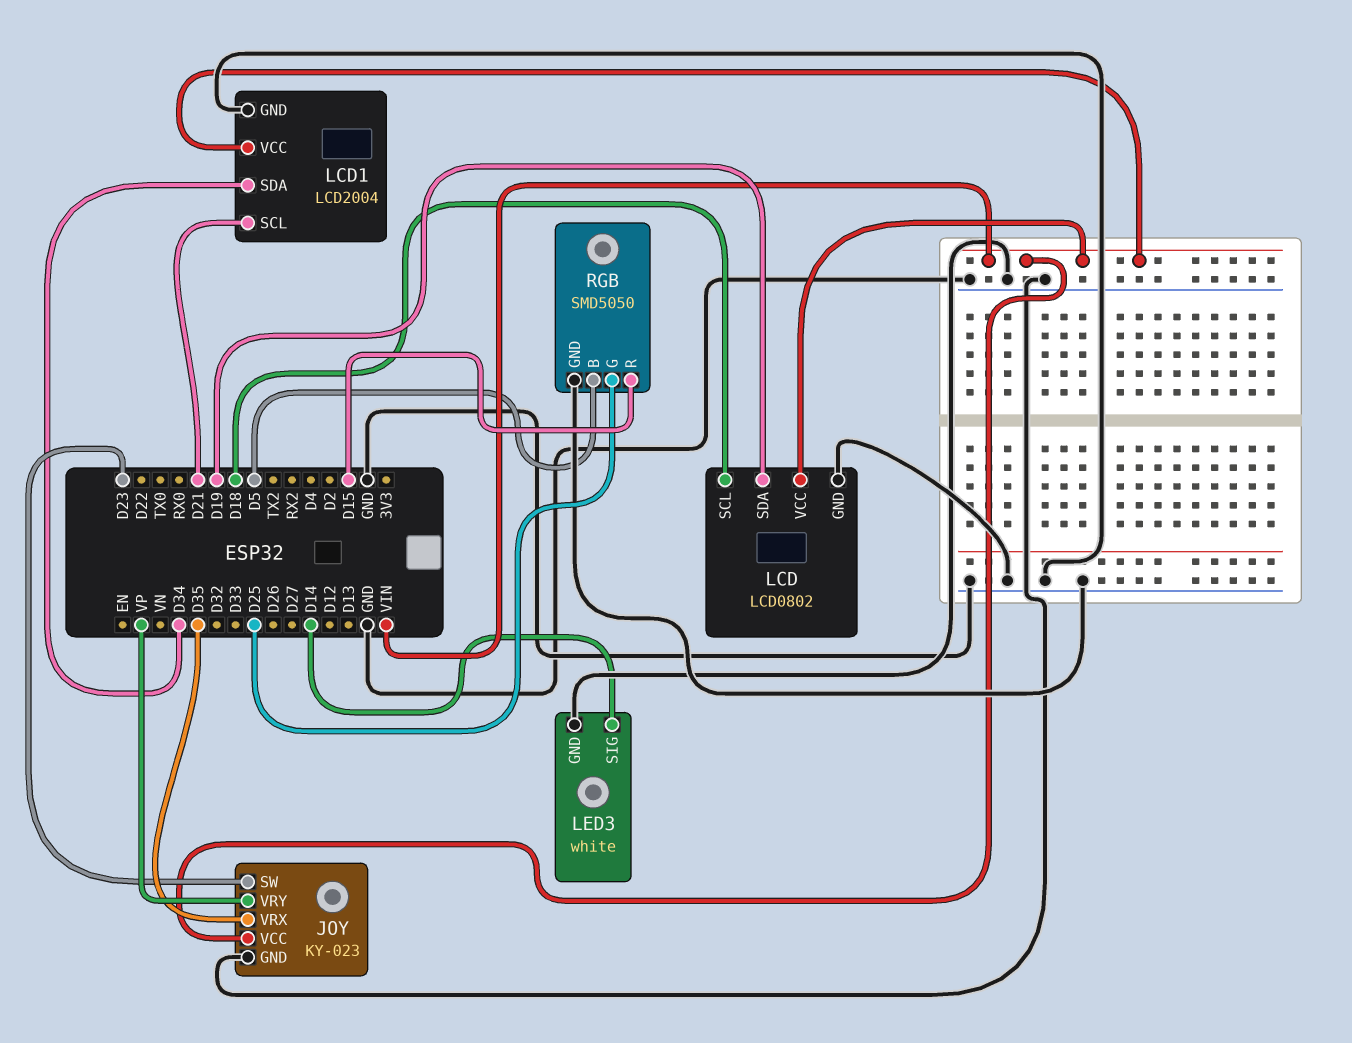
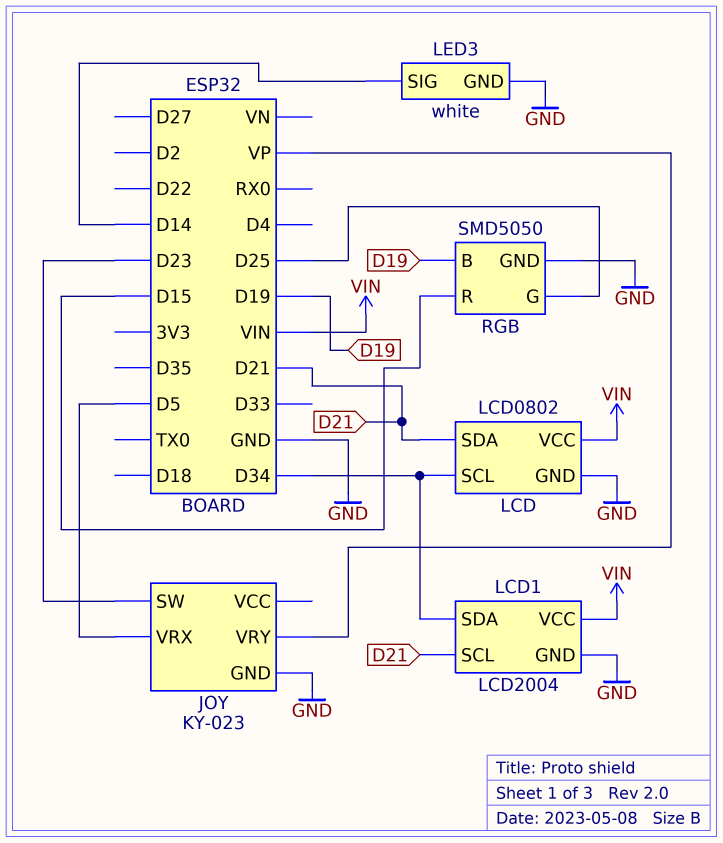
JOY pin VCC: VIN -> none
JOY pin VRX: D35 -> D5
LCD pin SCL: D18 -> D34
LCD pin SDA: D19 -> D21
RGB pin B: D5 -> D19

